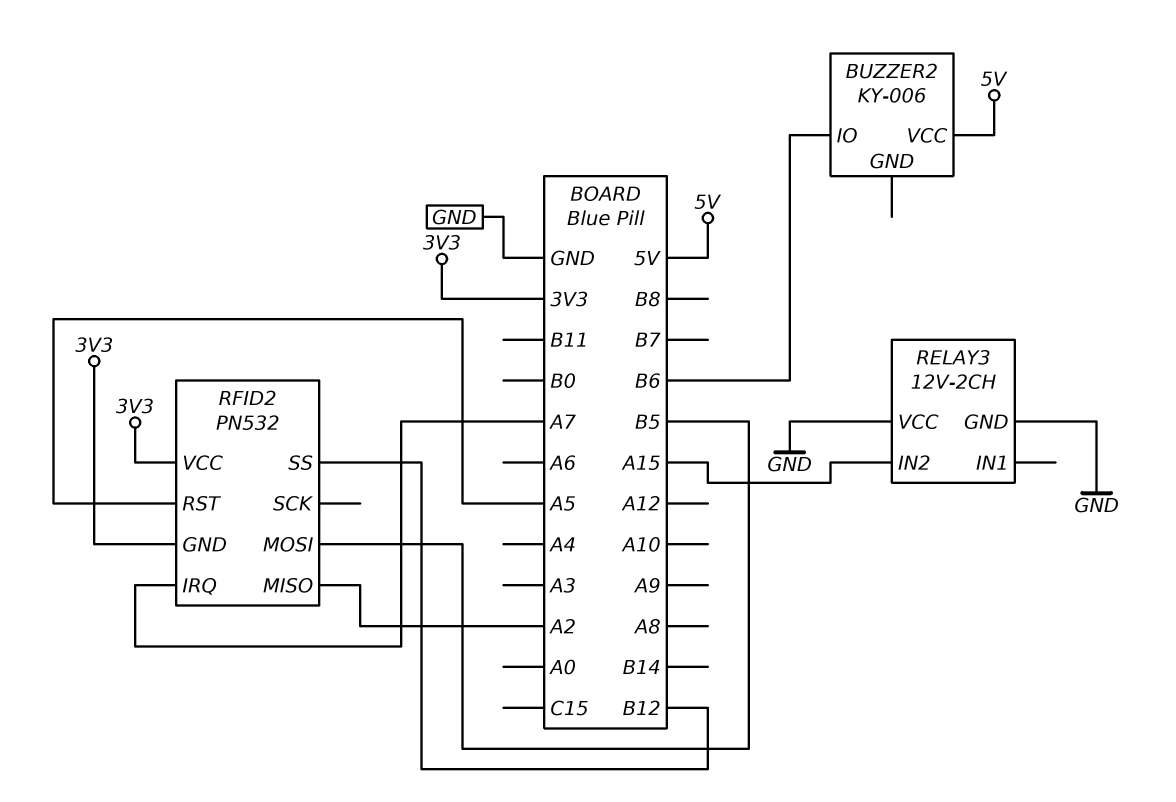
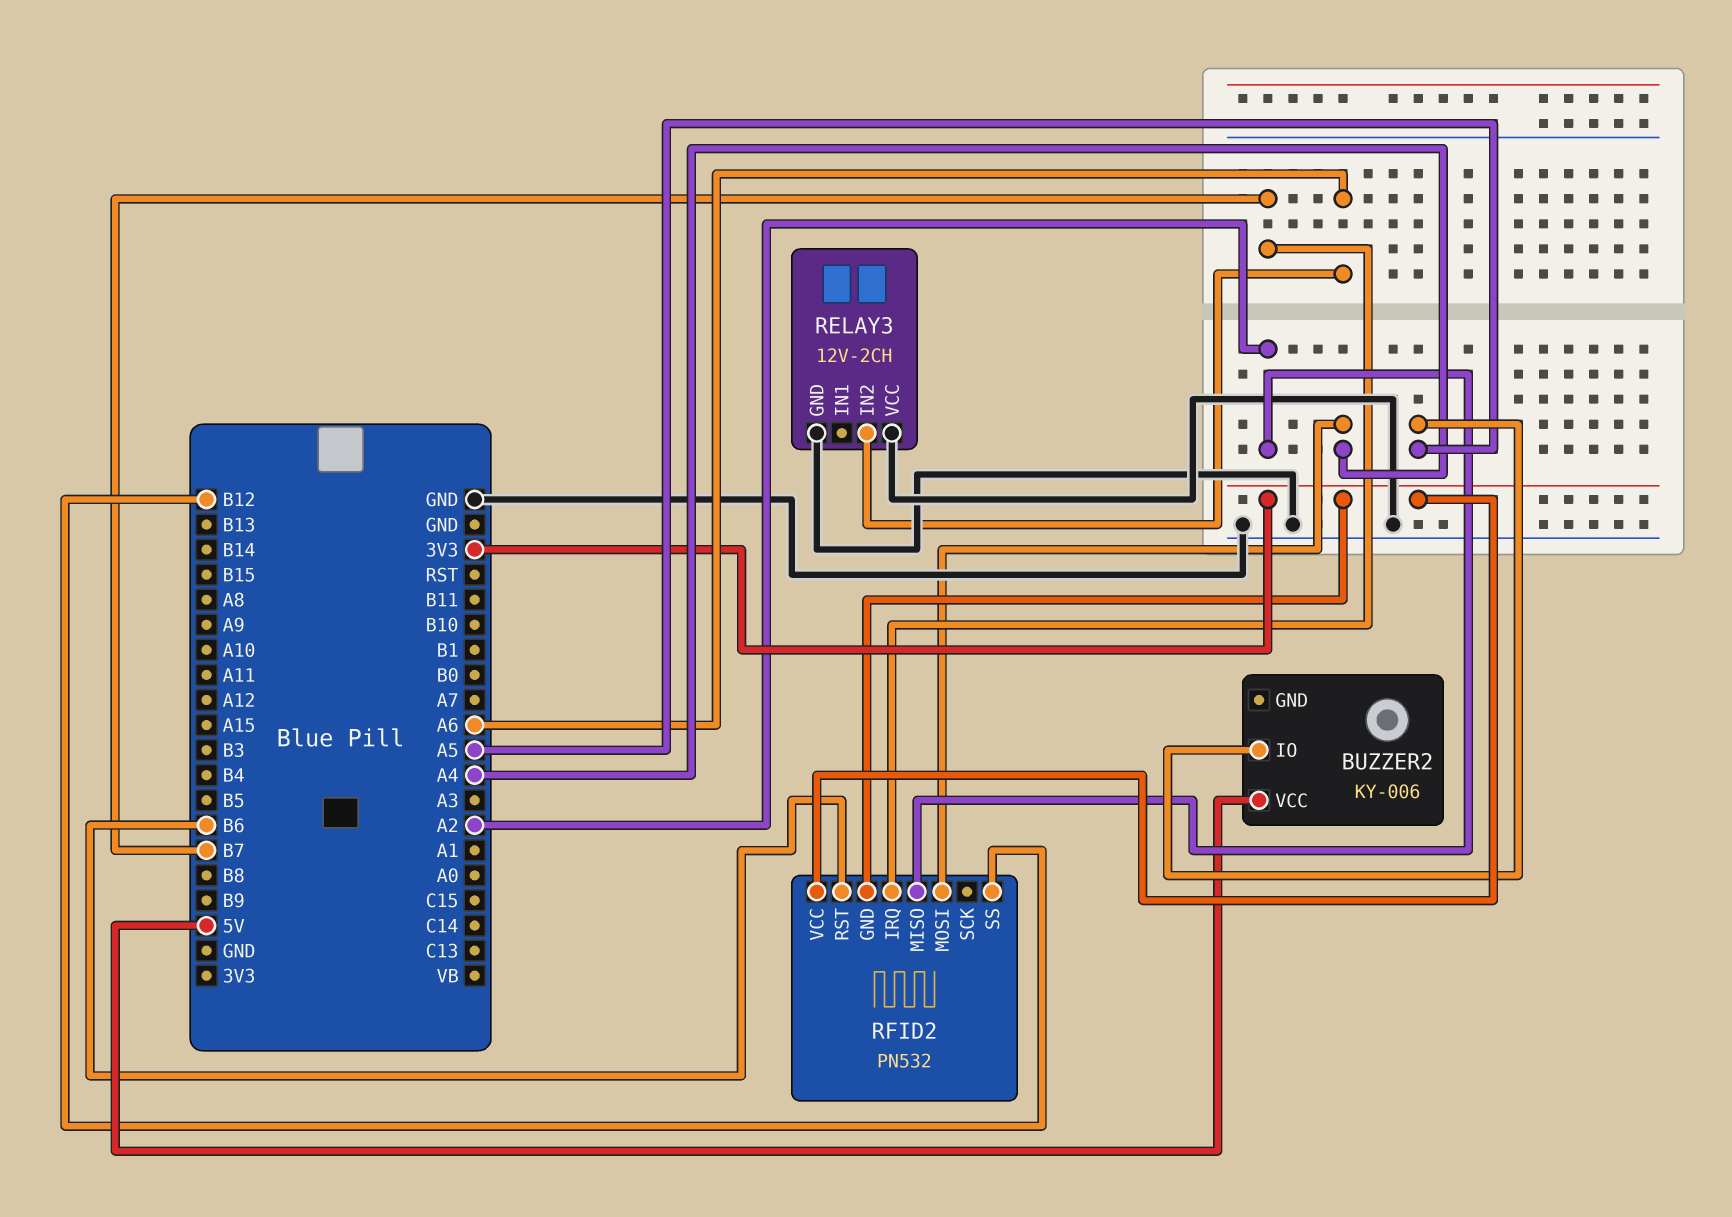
BUZZER2 pin IO: B6 -> A5
RELAY3 pin IN2: A15 -> A6
RFID2 pin IRQ: A7 -> B7
RFID2 pin MOSI: B5 -> A4
RFID2 pin RST: A5 -> B6

